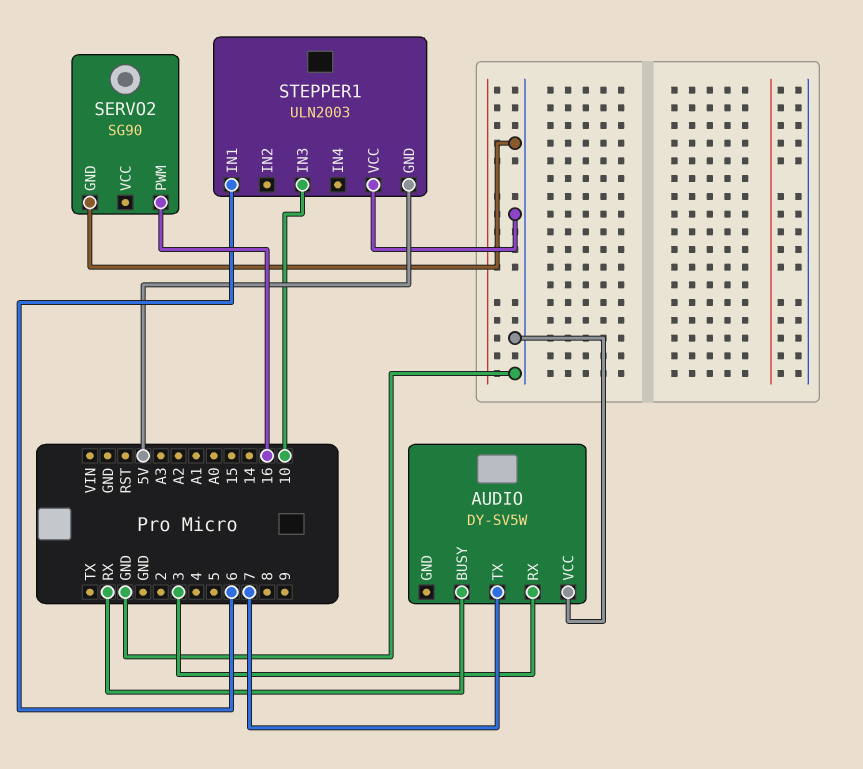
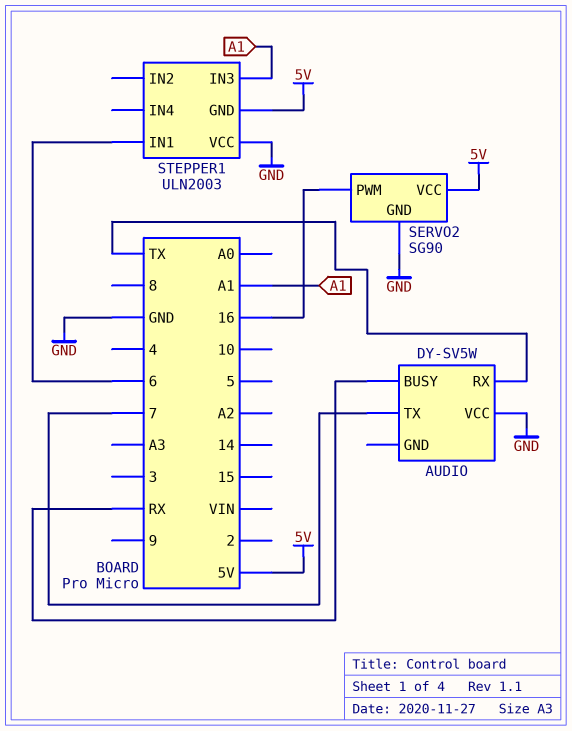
AUDIO pin RX: 3 -> TX
SERVO2 pin VCC: none -> 5V
STEPPER1 pin IN3: 10 -> A1

